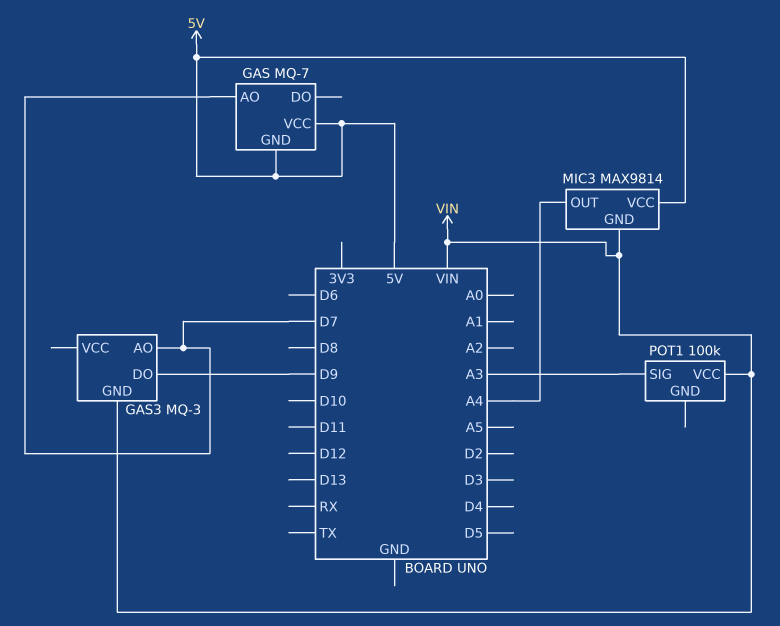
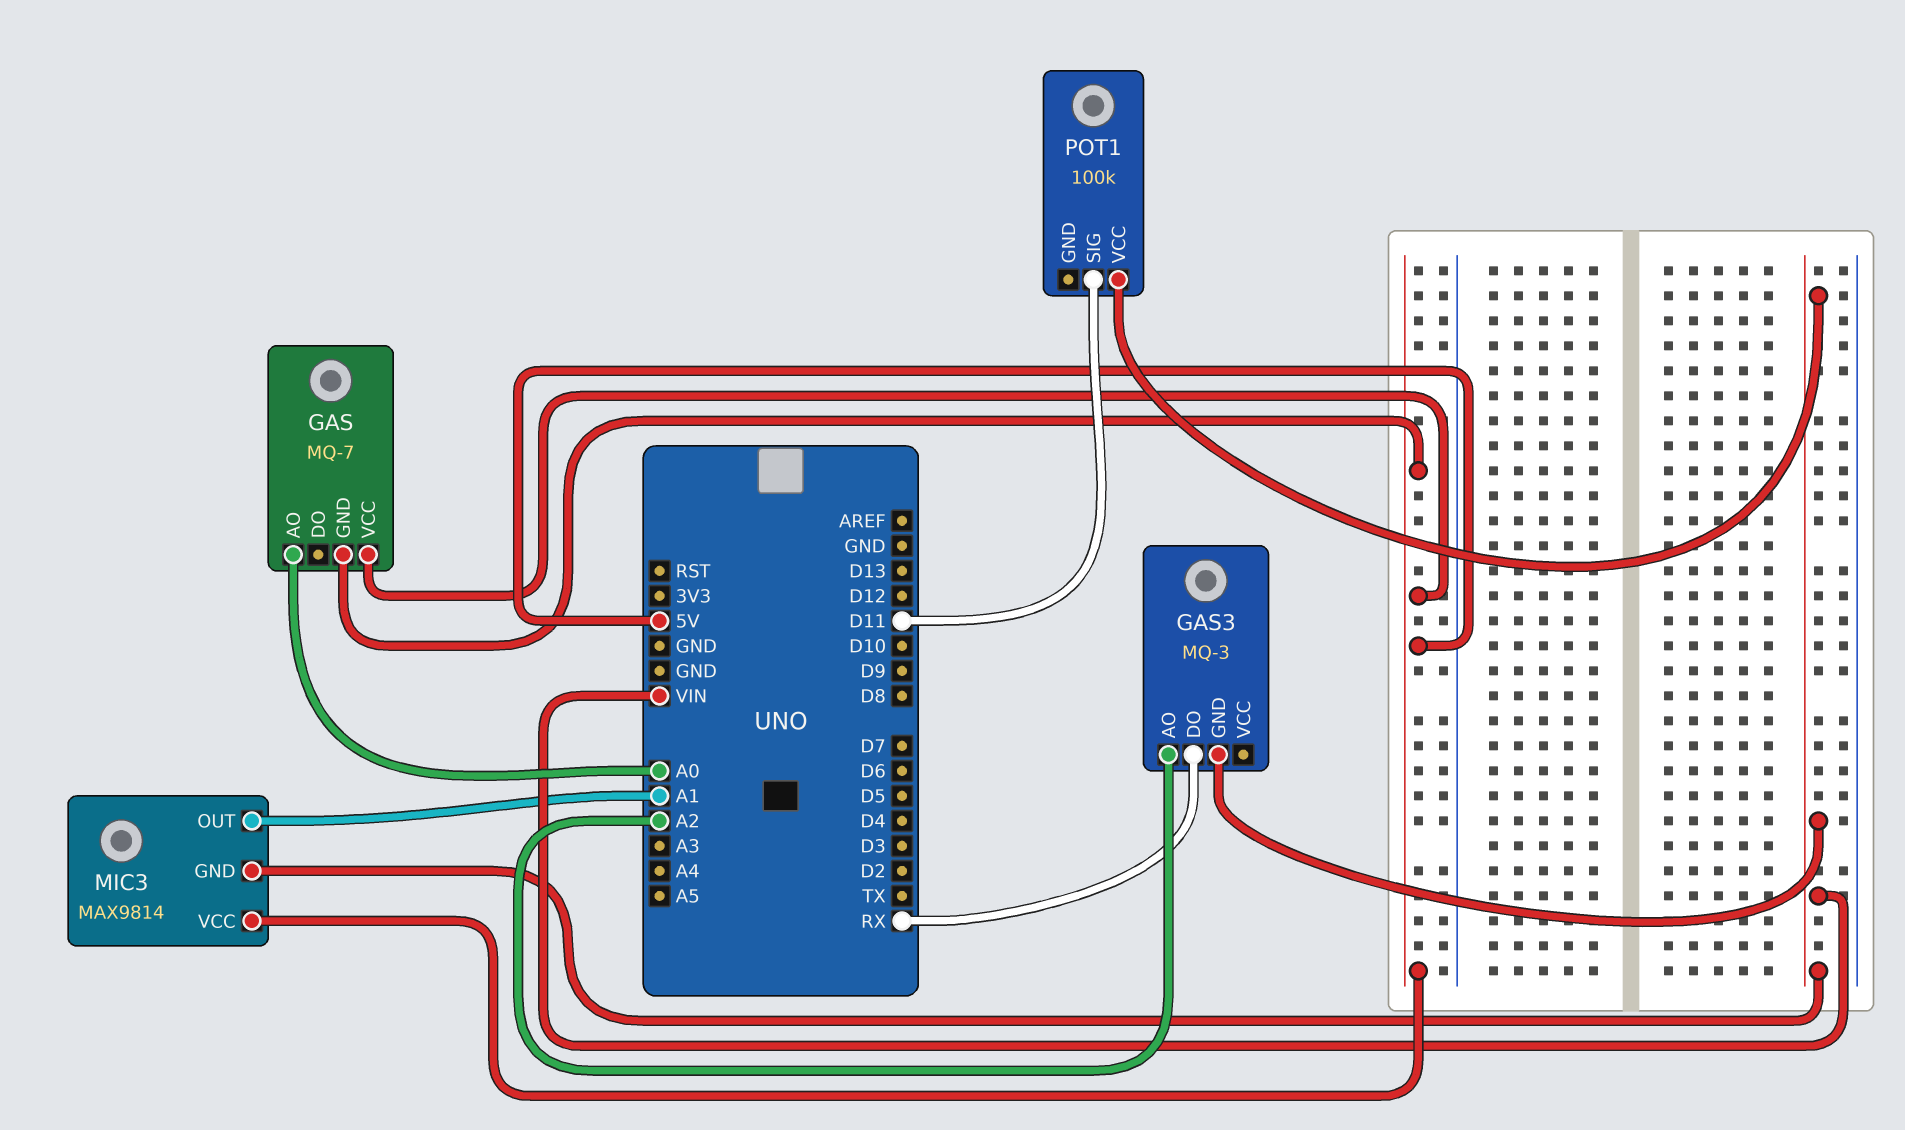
GAS pin AO: D7 -> A0
GAS3 pin AO: D7 -> A2
GAS3 pin DO: D9 -> RX
MIC3 pin OUT: A4 -> A1
POT1 pin SIG: A3 -> D11

